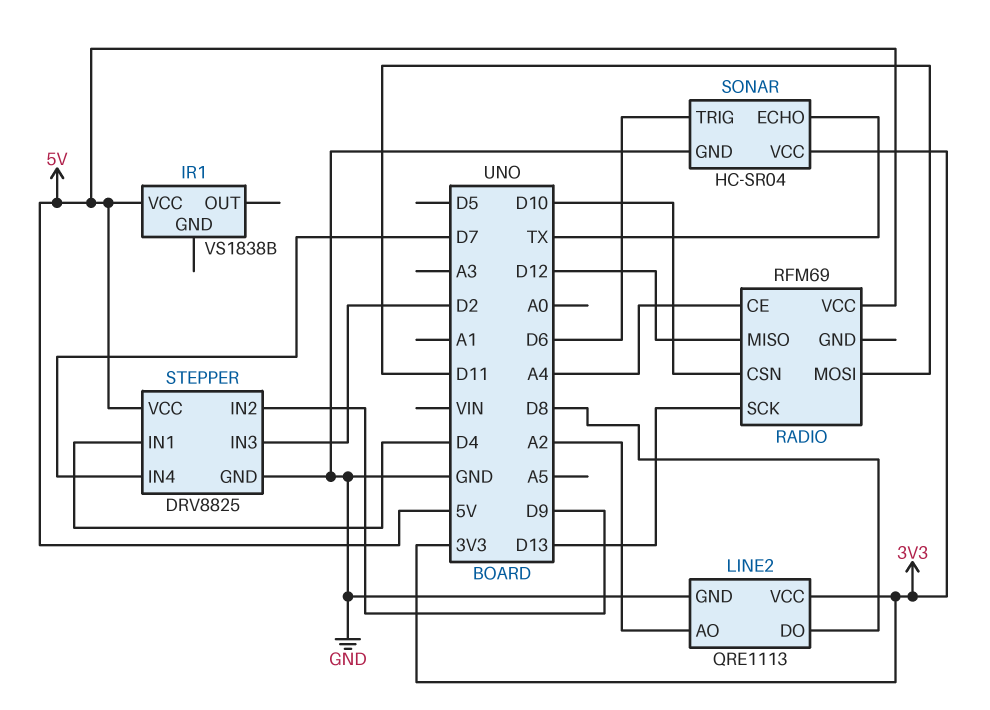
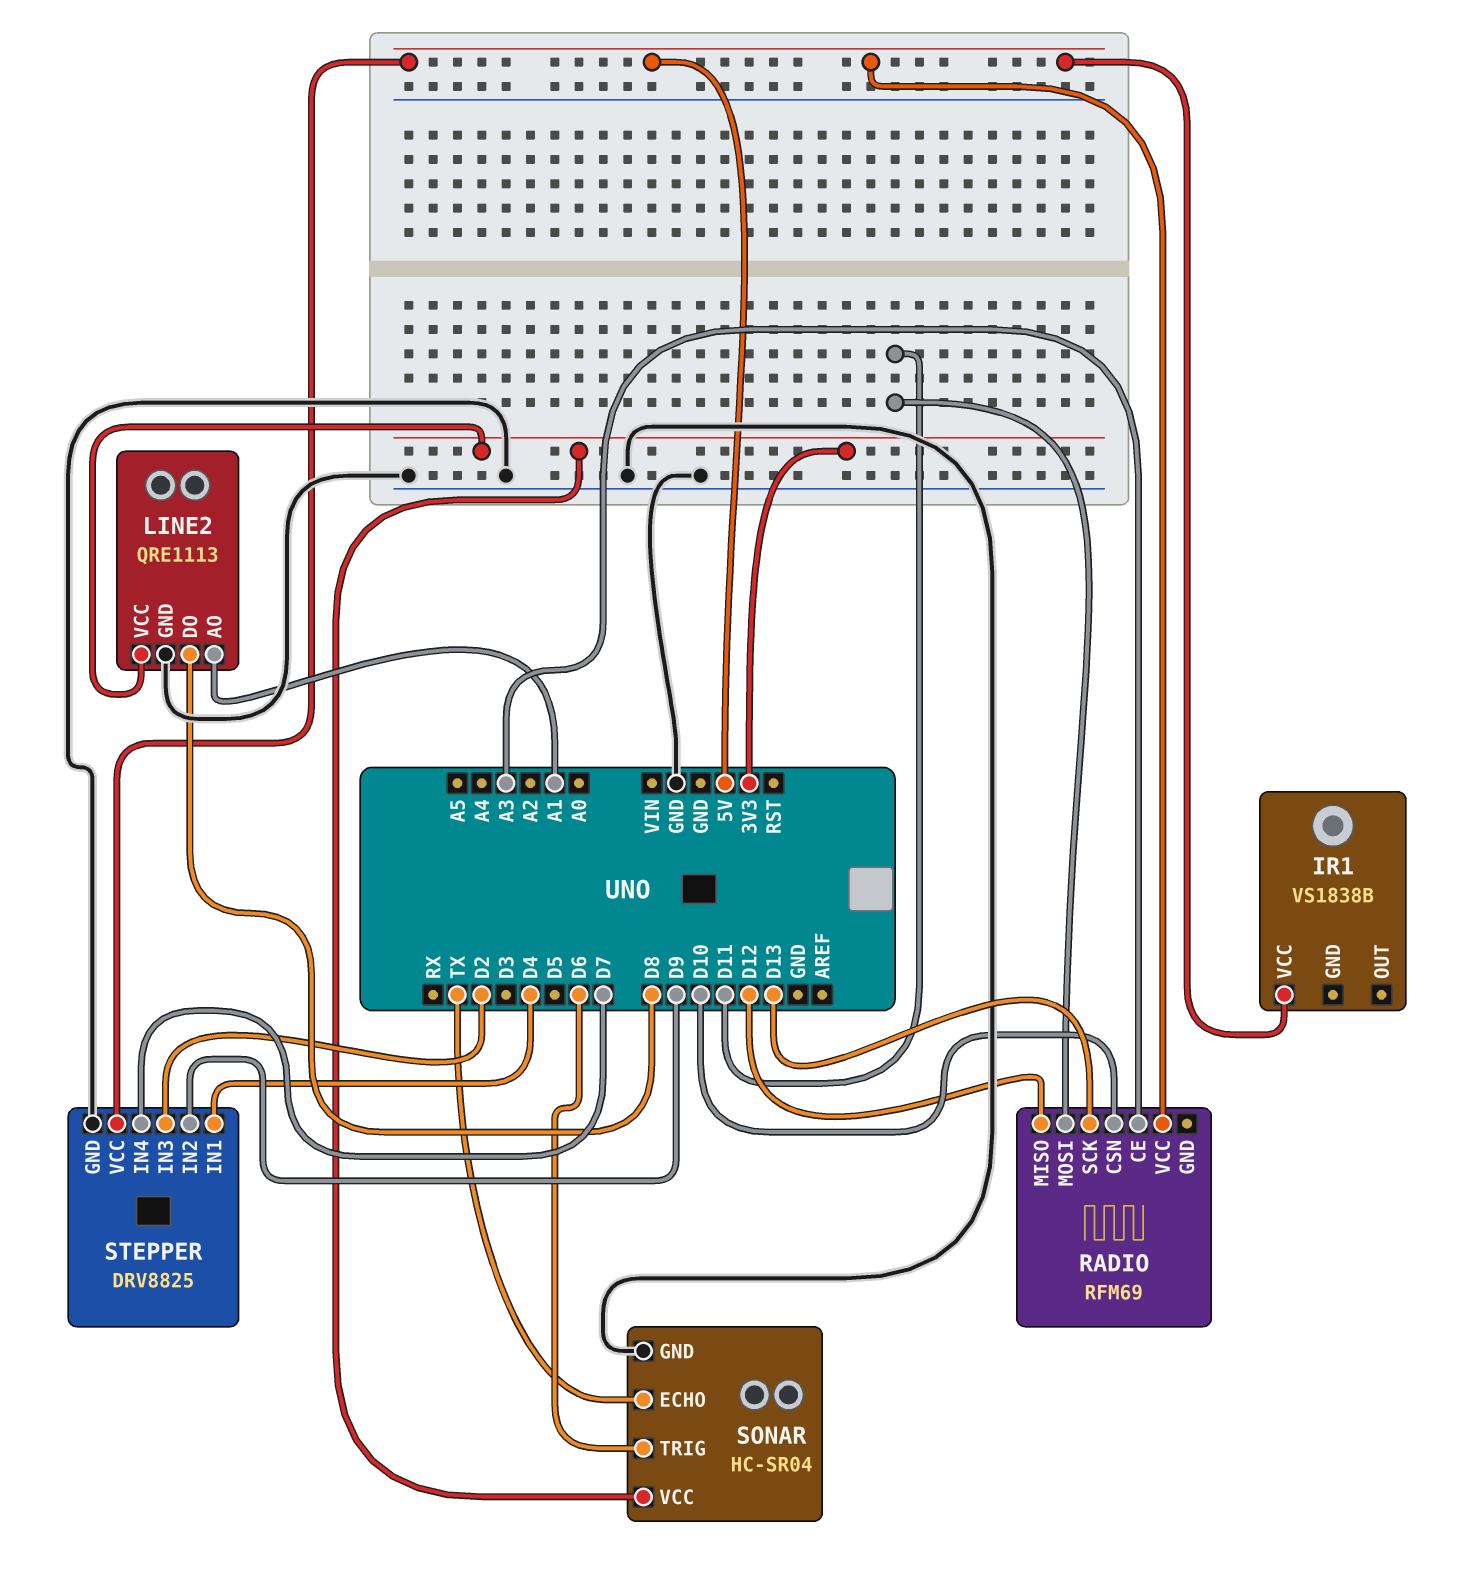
LINE2 pin AO: A2 -> A1
RADIO pin CE: A4 -> A3

